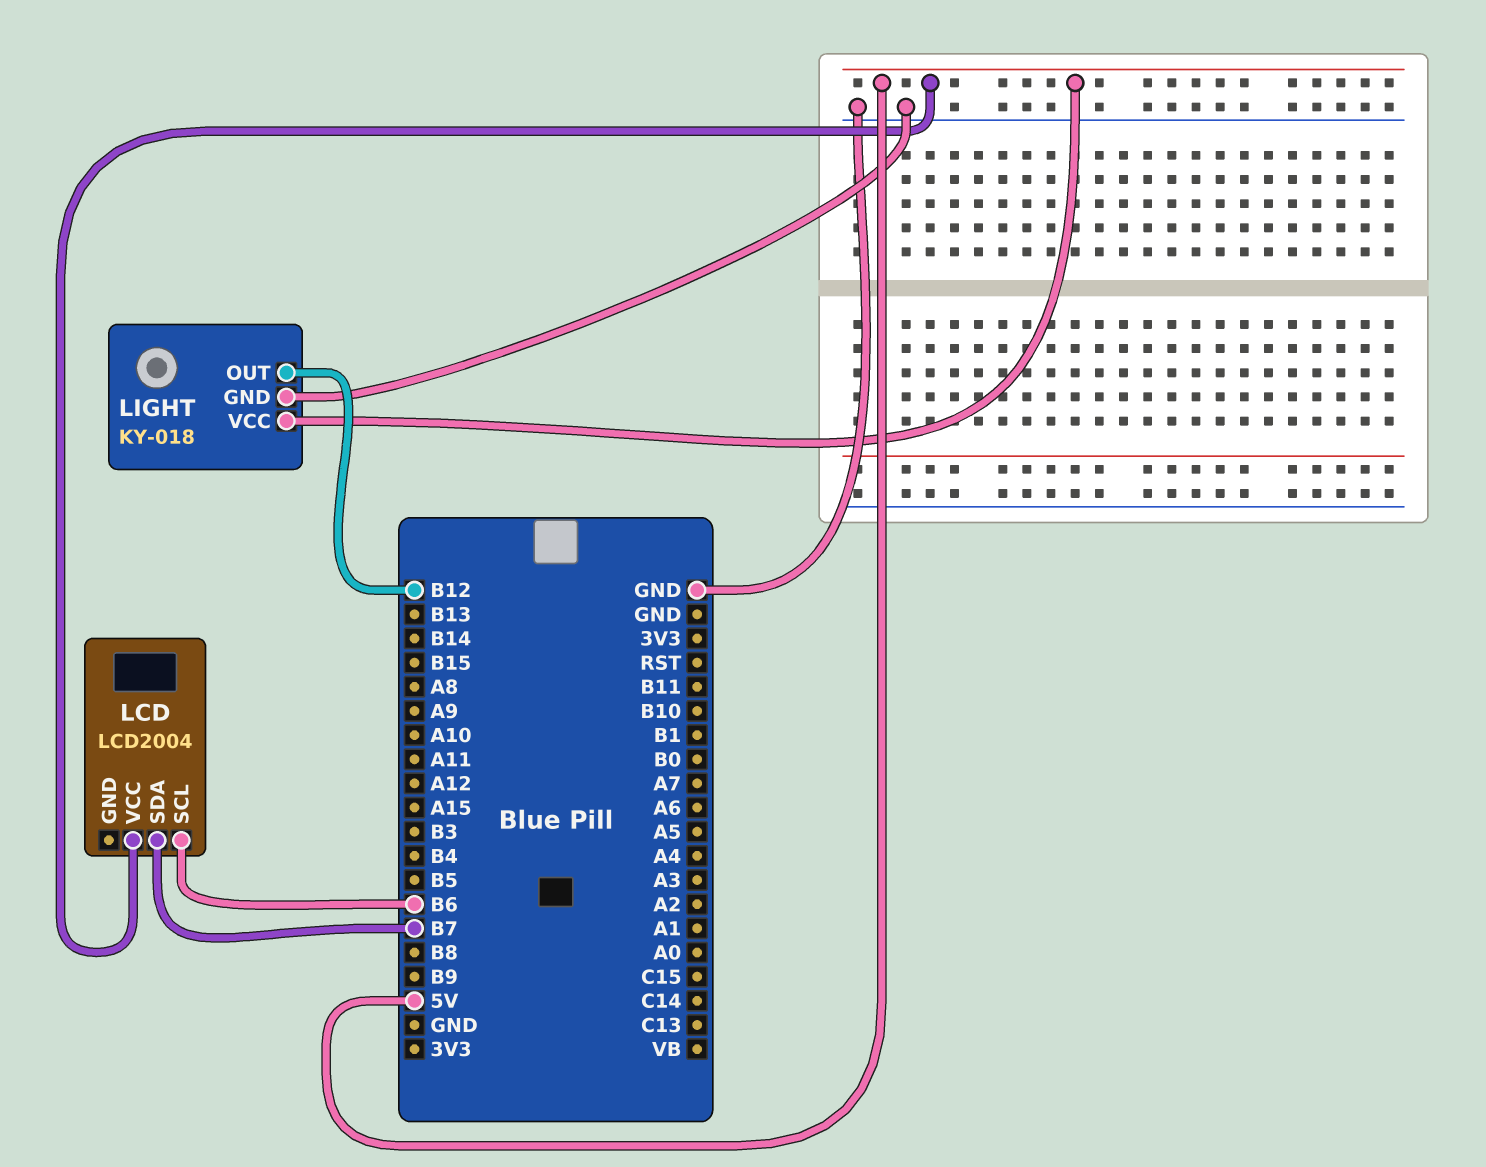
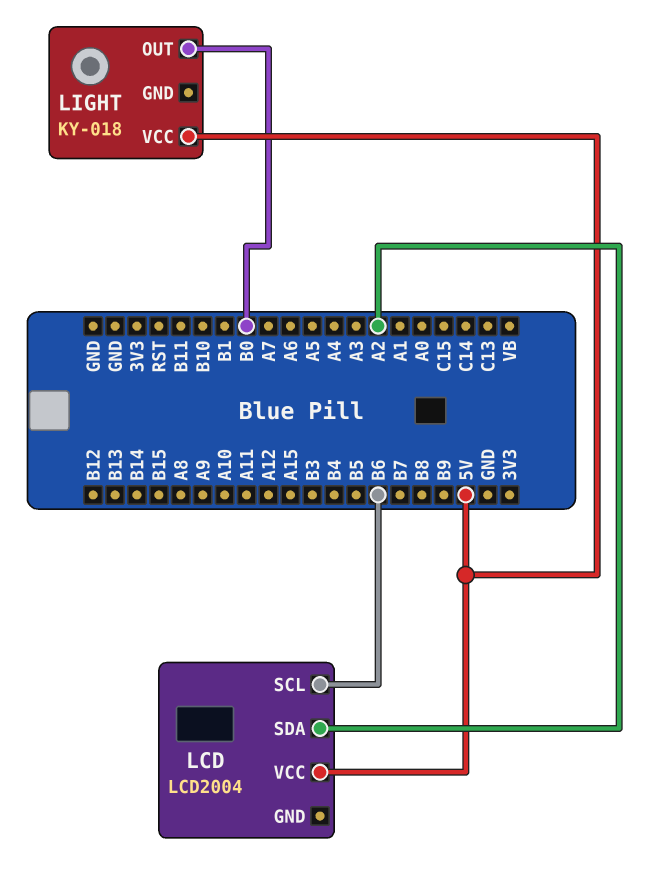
LCD pin SDA: B7 -> A2
LIGHT pin GND: GND -> none
LIGHT pin OUT: B12 -> B0

